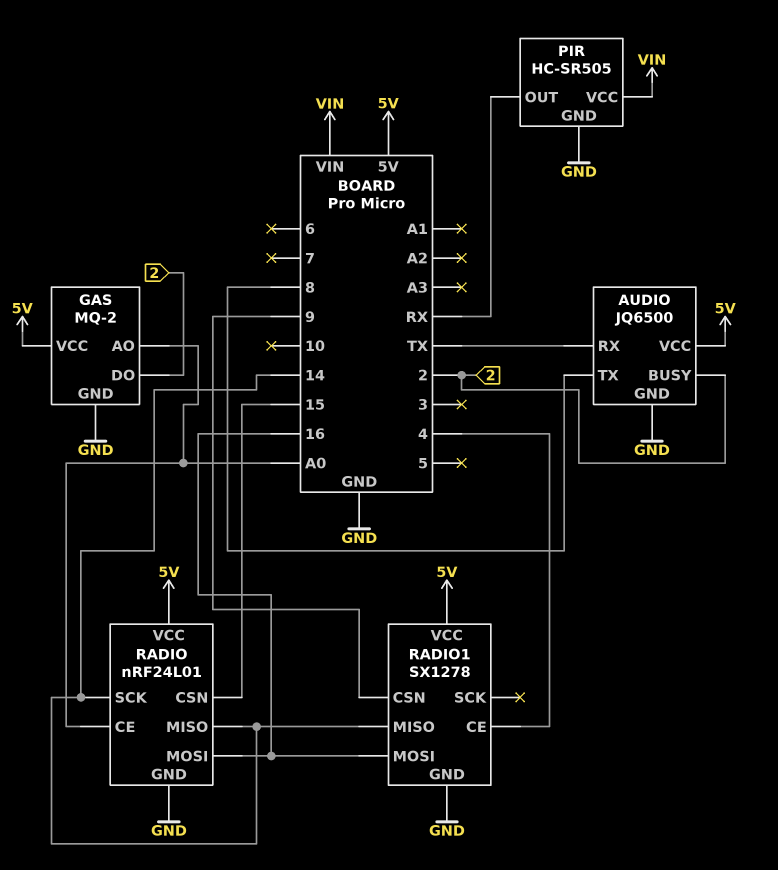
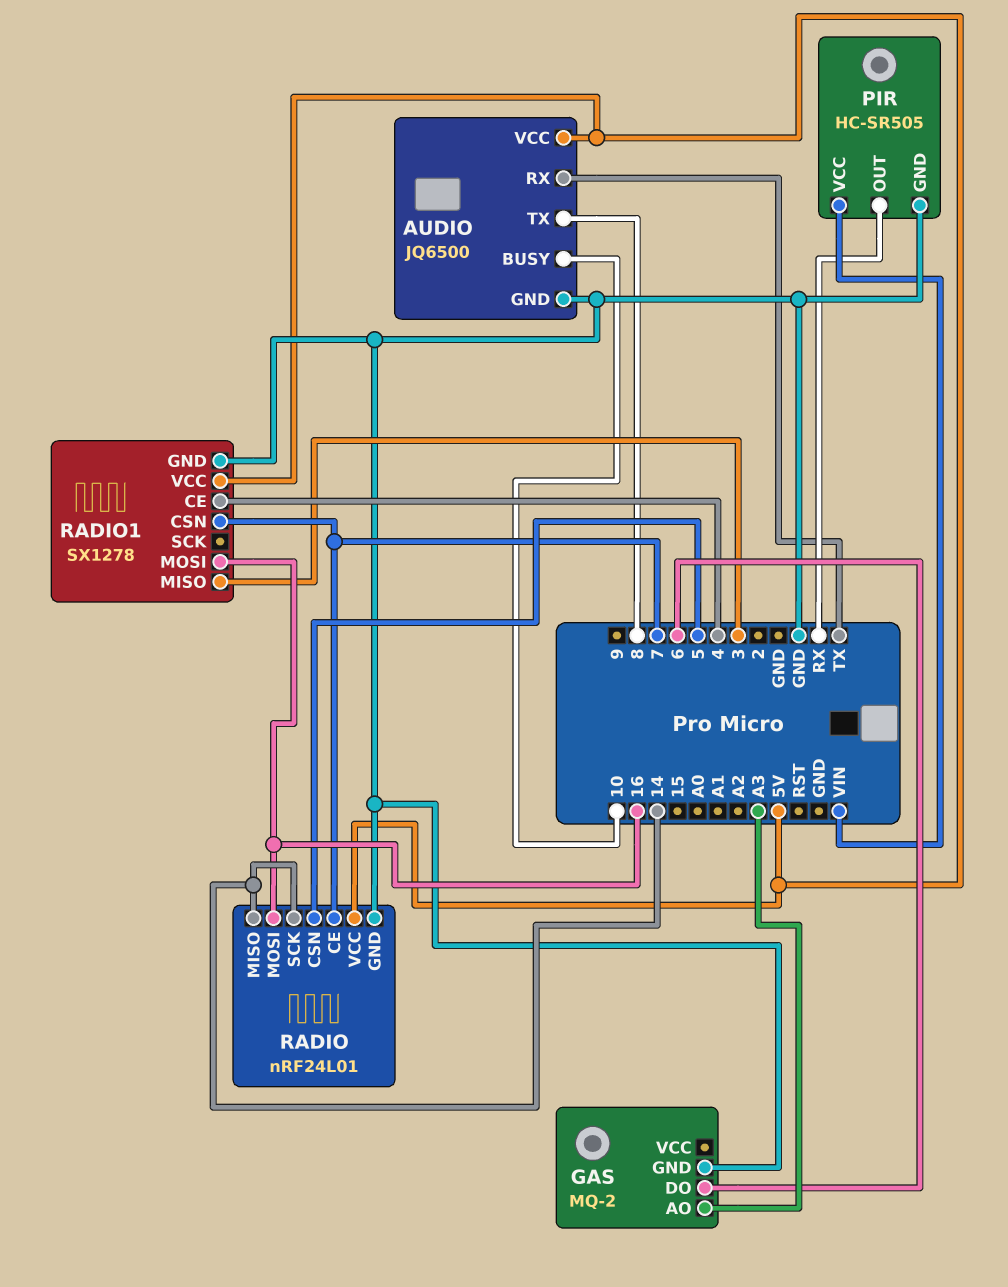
AUDIO pin BUSY: 2 -> 10
GAS pin AO: A0 -> A3
GAS pin DO: 2 -> 6
GAS pin VCC: 5V -> none
RADIO pin CE: A0 -> 7
RADIO pin CSN: 15 -> 5
RADIO1 pin CSN: 9 -> 7
RADIO1 pin MISO: 14 -> 3

